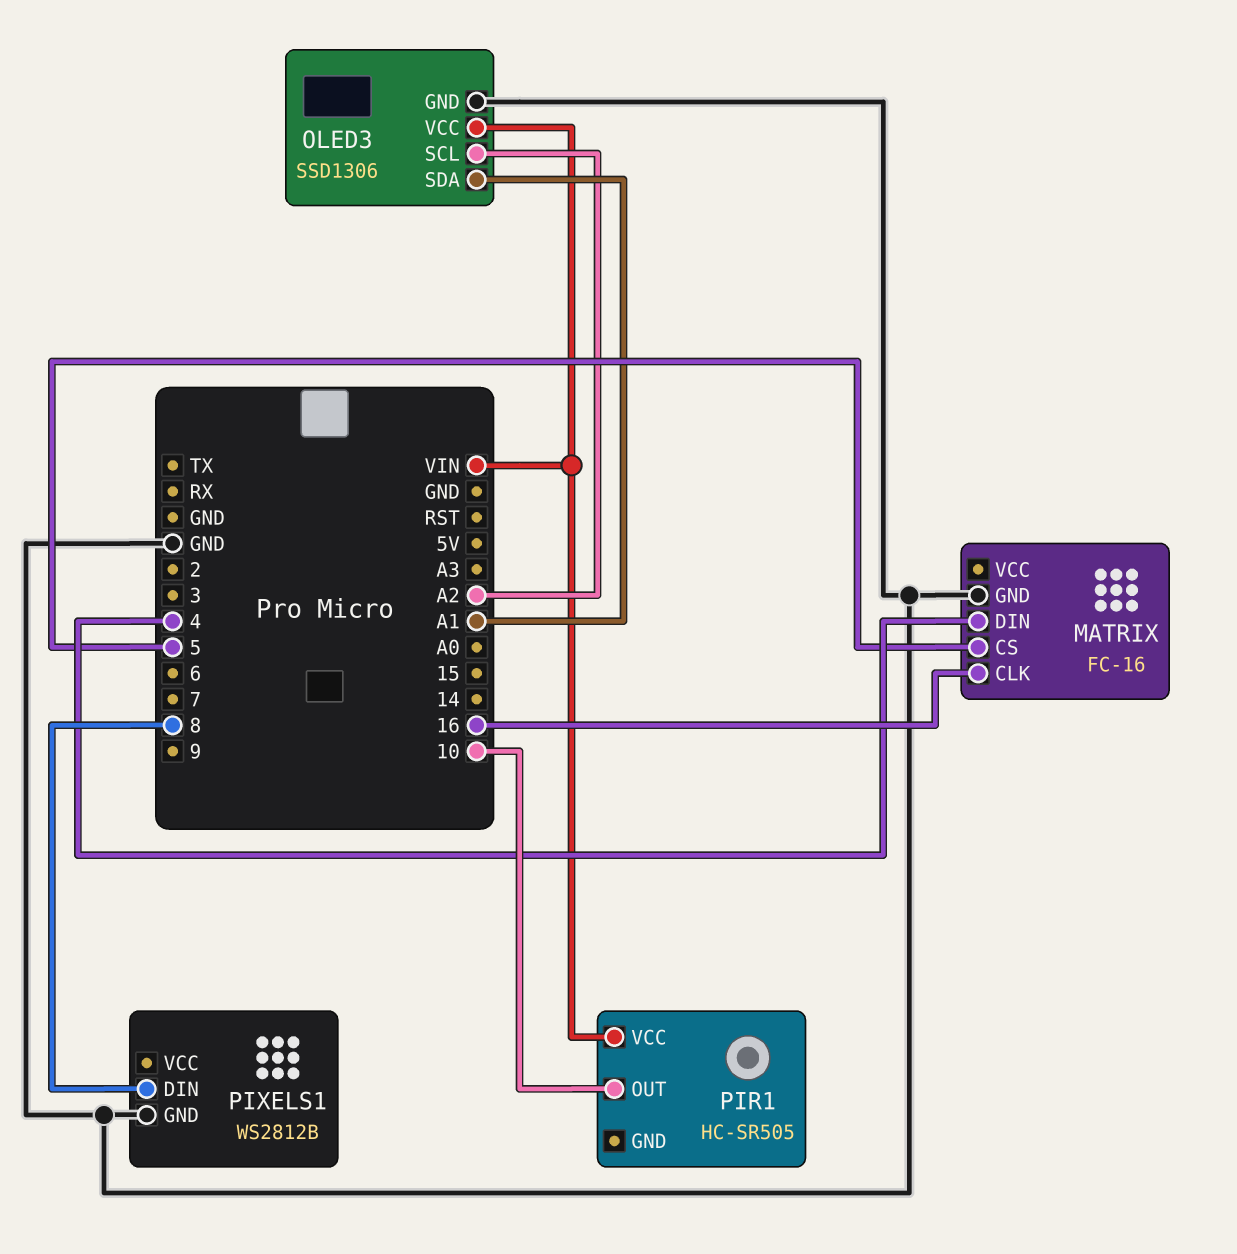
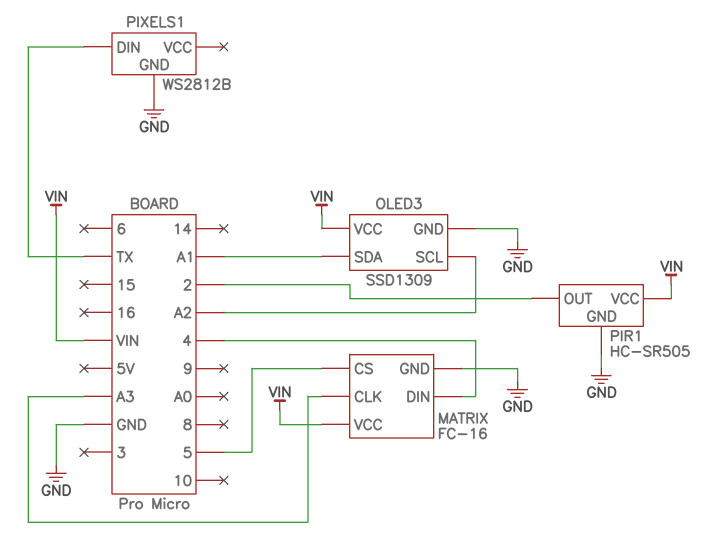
MATRIX pin CLK: 16 -> A3
MATRIX pin VCC: none -> VIN
OLED3: SSD1306 -> SSD1309
PIR1 pin GND: none -> GND
PIR1 pin OUT: 10 -> 2
PIXELS1 pin DIN: 8 -> TX

